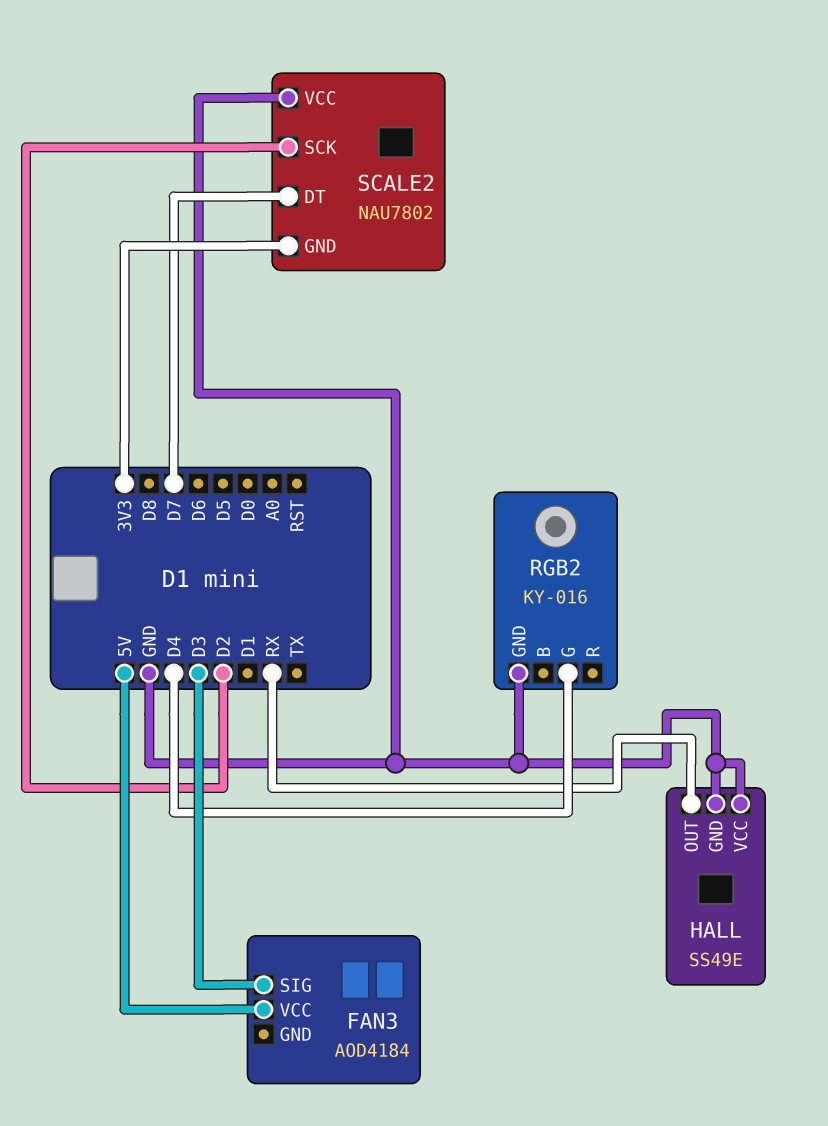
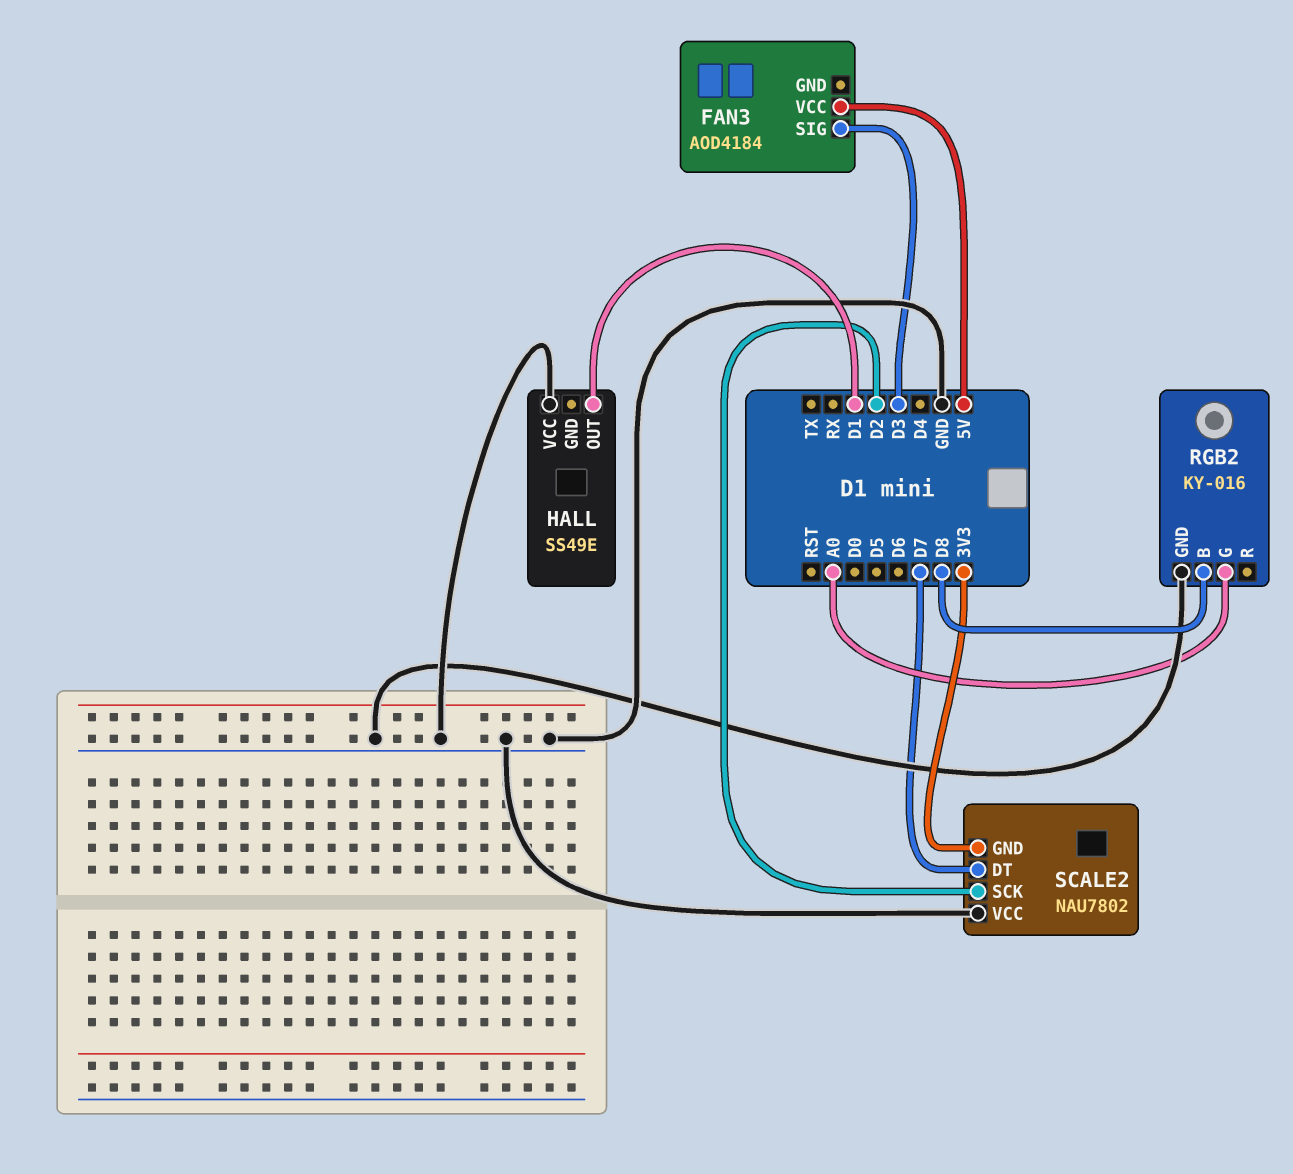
HALL pin GND: GND -> none
HALL pin OUT: RX -> D1
RGB2 pin B: none -> D8
RGB2 pin G: D4 -> A0

